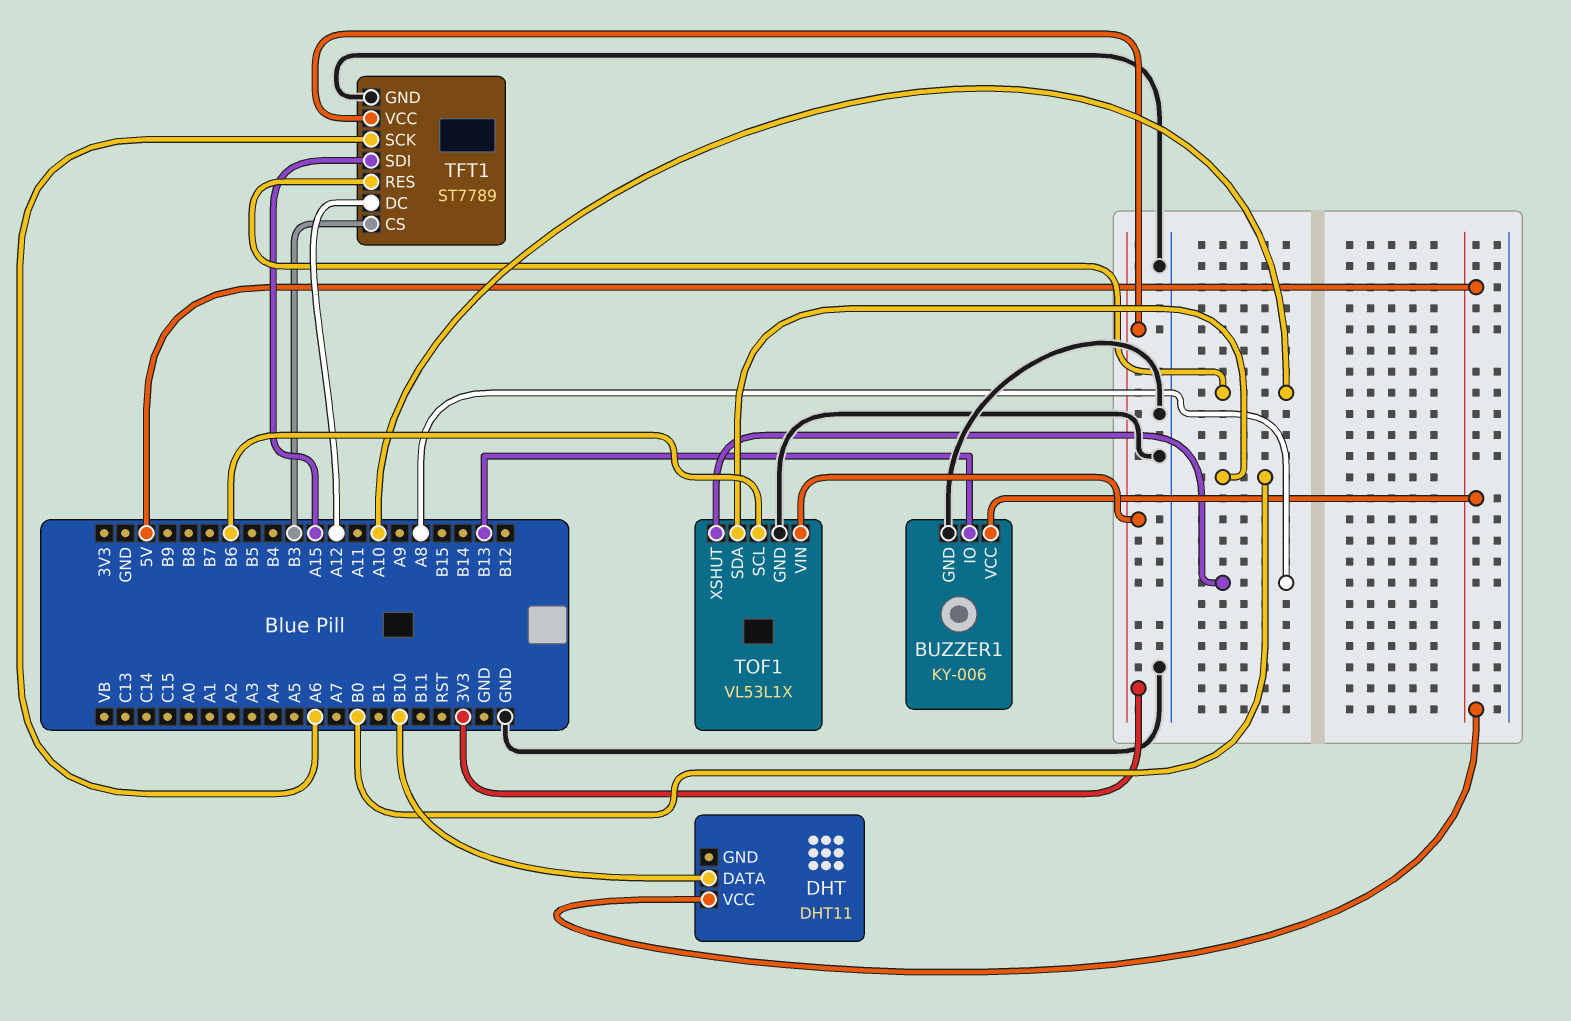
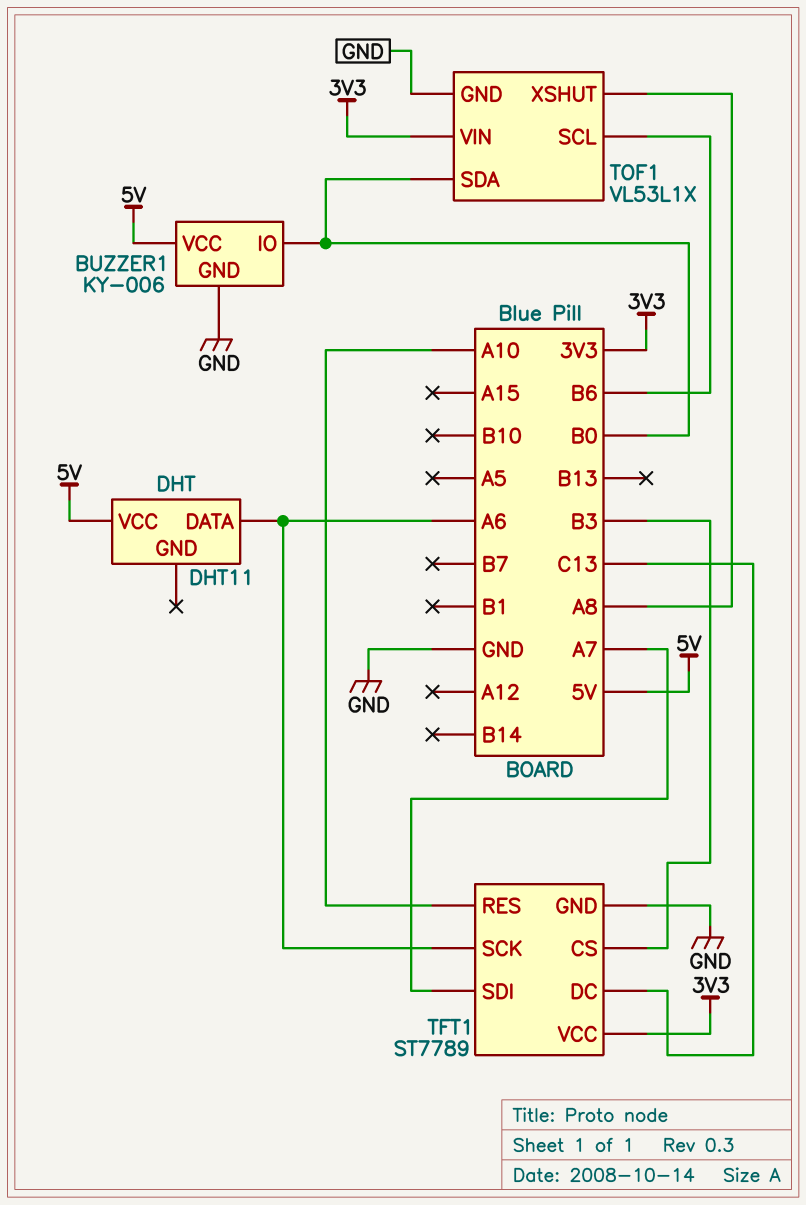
BUZZER1 pin IO: B13 -> B0
DHT pin DATA: B10 -> A6
TFT1 pin DC: A12 -> C13
TFT1 pin SDI: A15 -> A7

